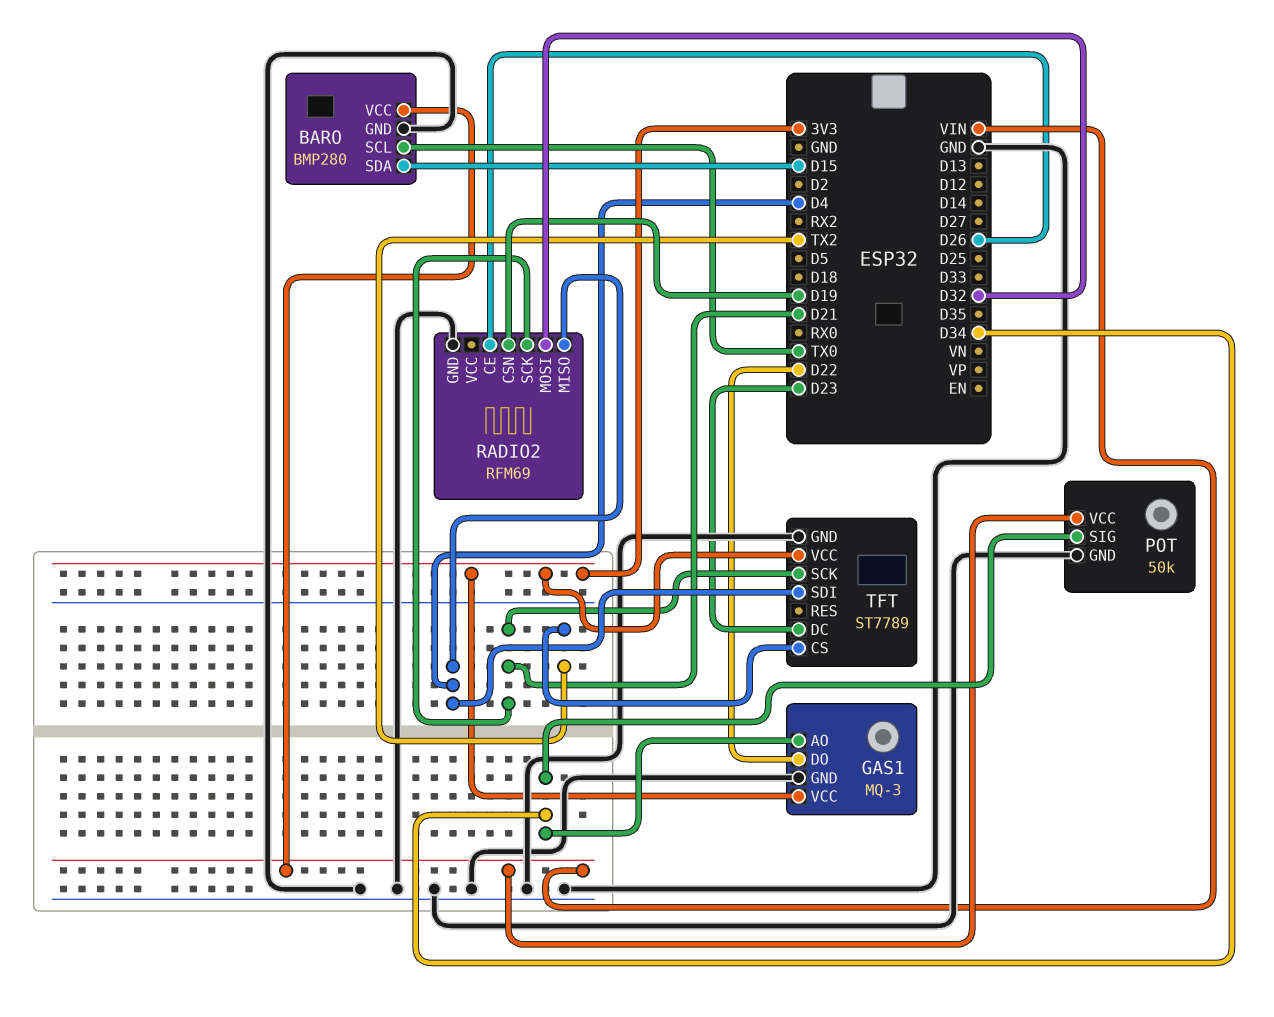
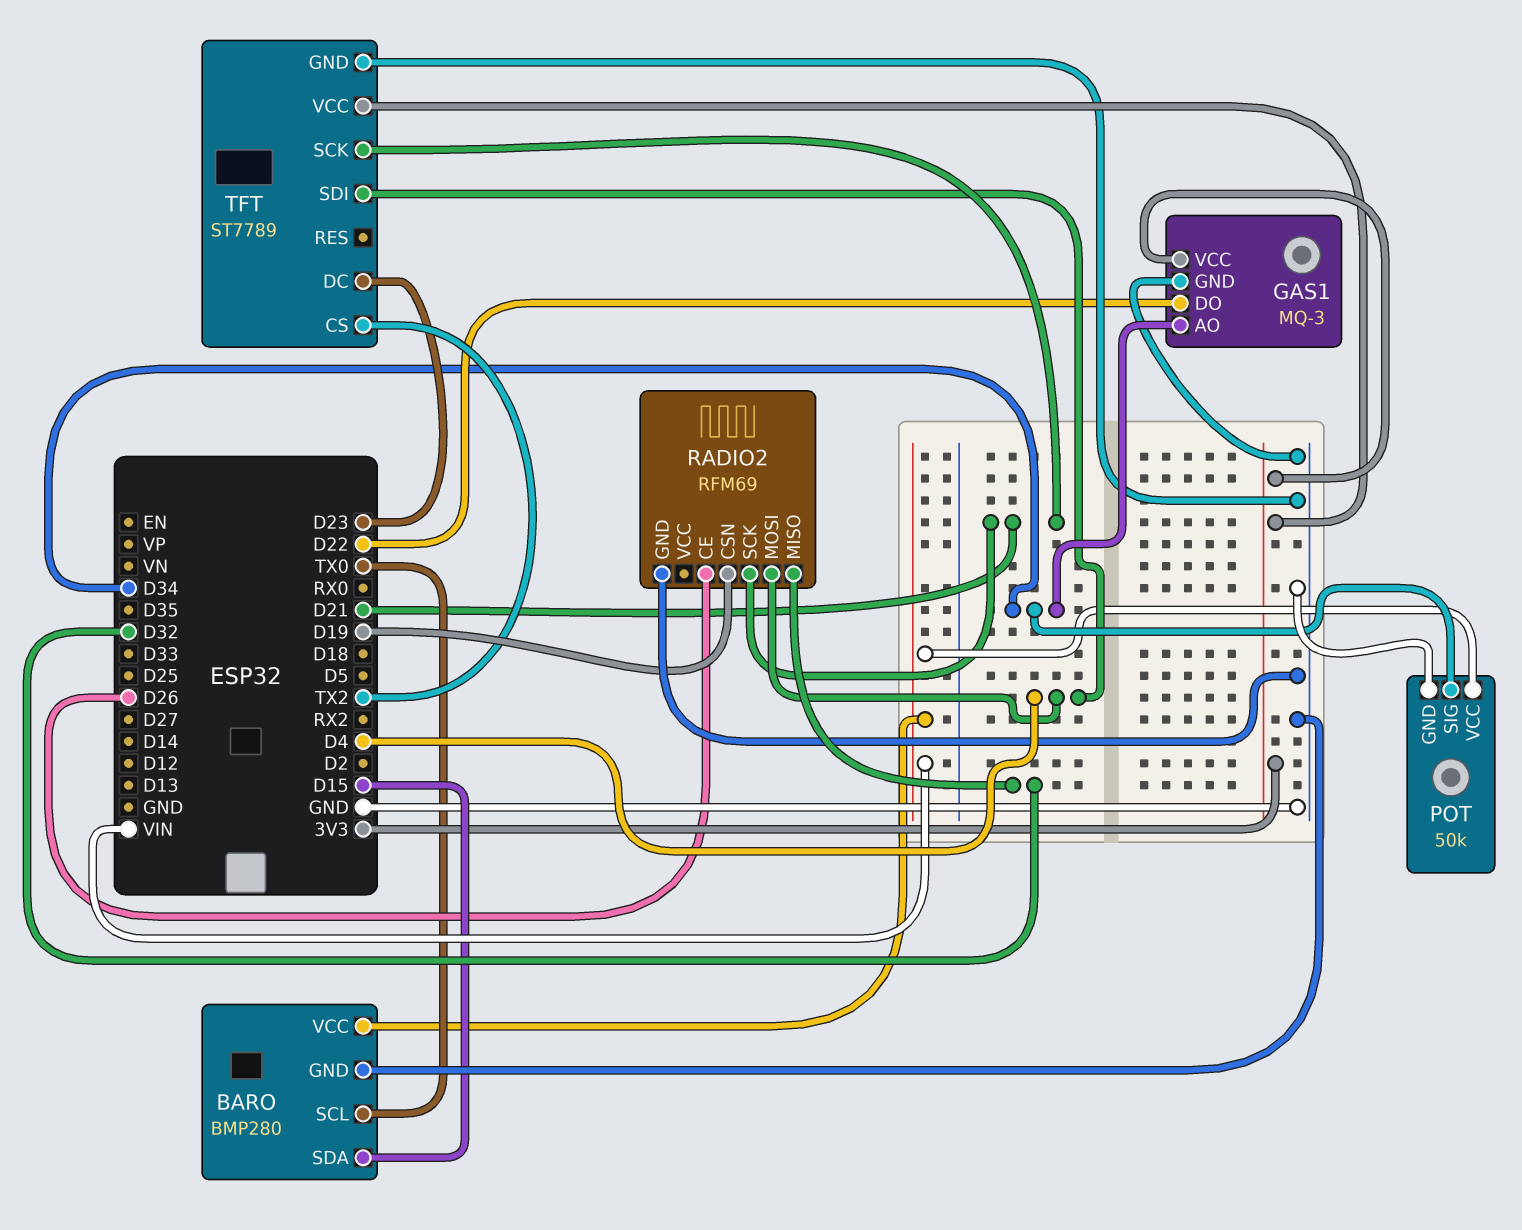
RADIO2 pin MISO: D4 -> D32
RADIO2 pin MOSI: D32 -> D4

